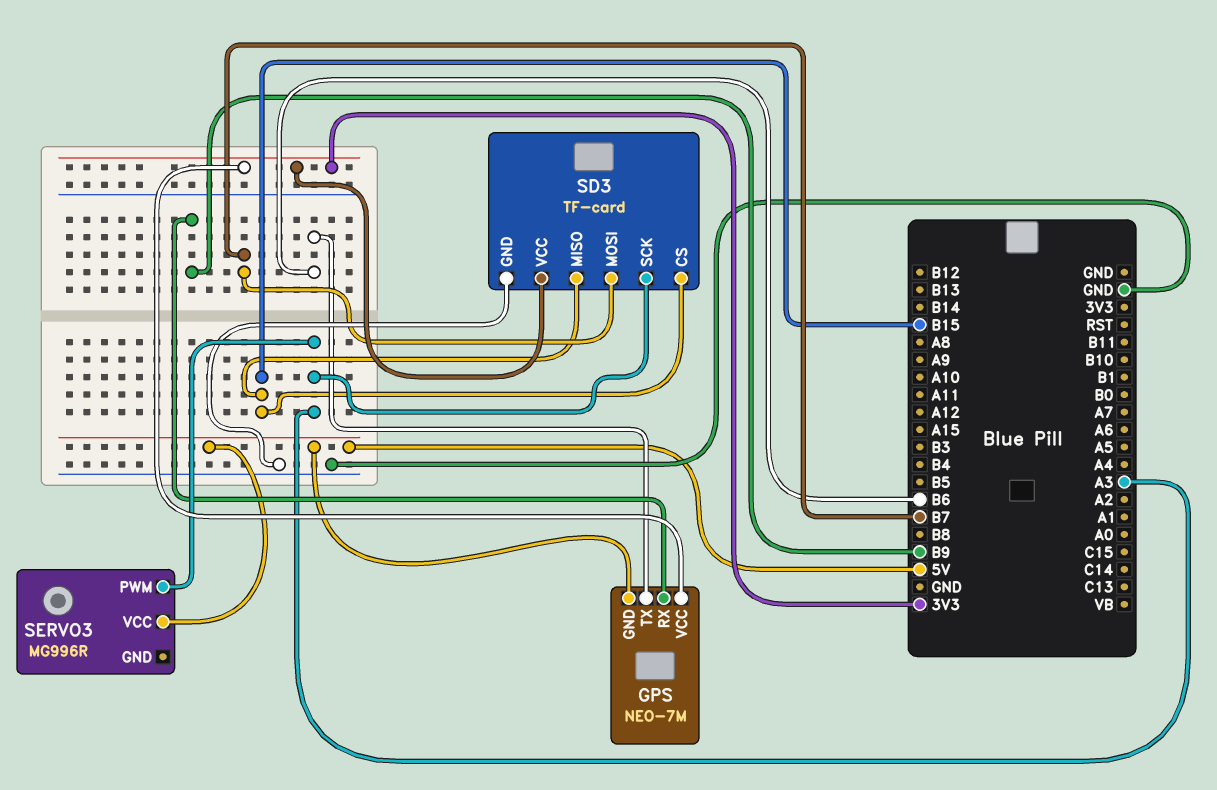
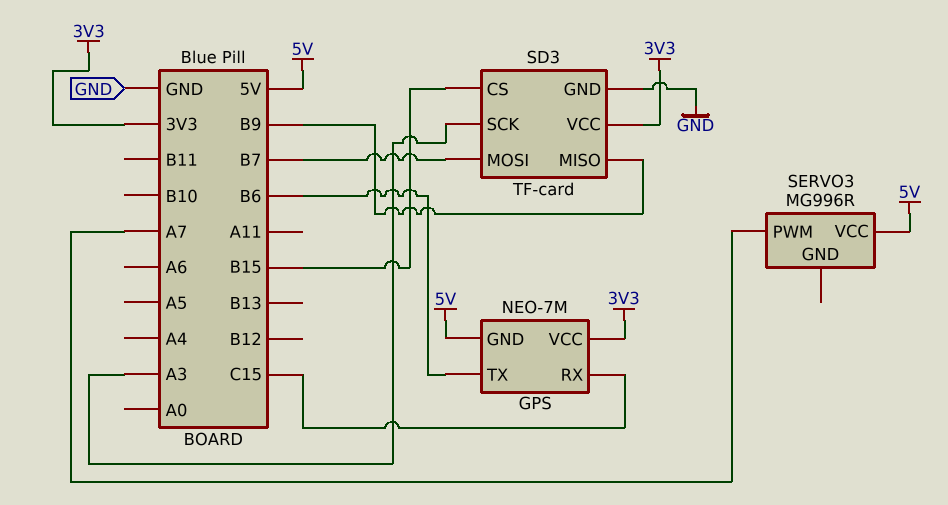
GPS pin RX: B9 -> C15
SD3 pin MISO: B15 -> B9
SERVO3 pin PWM: A3 -> A7

